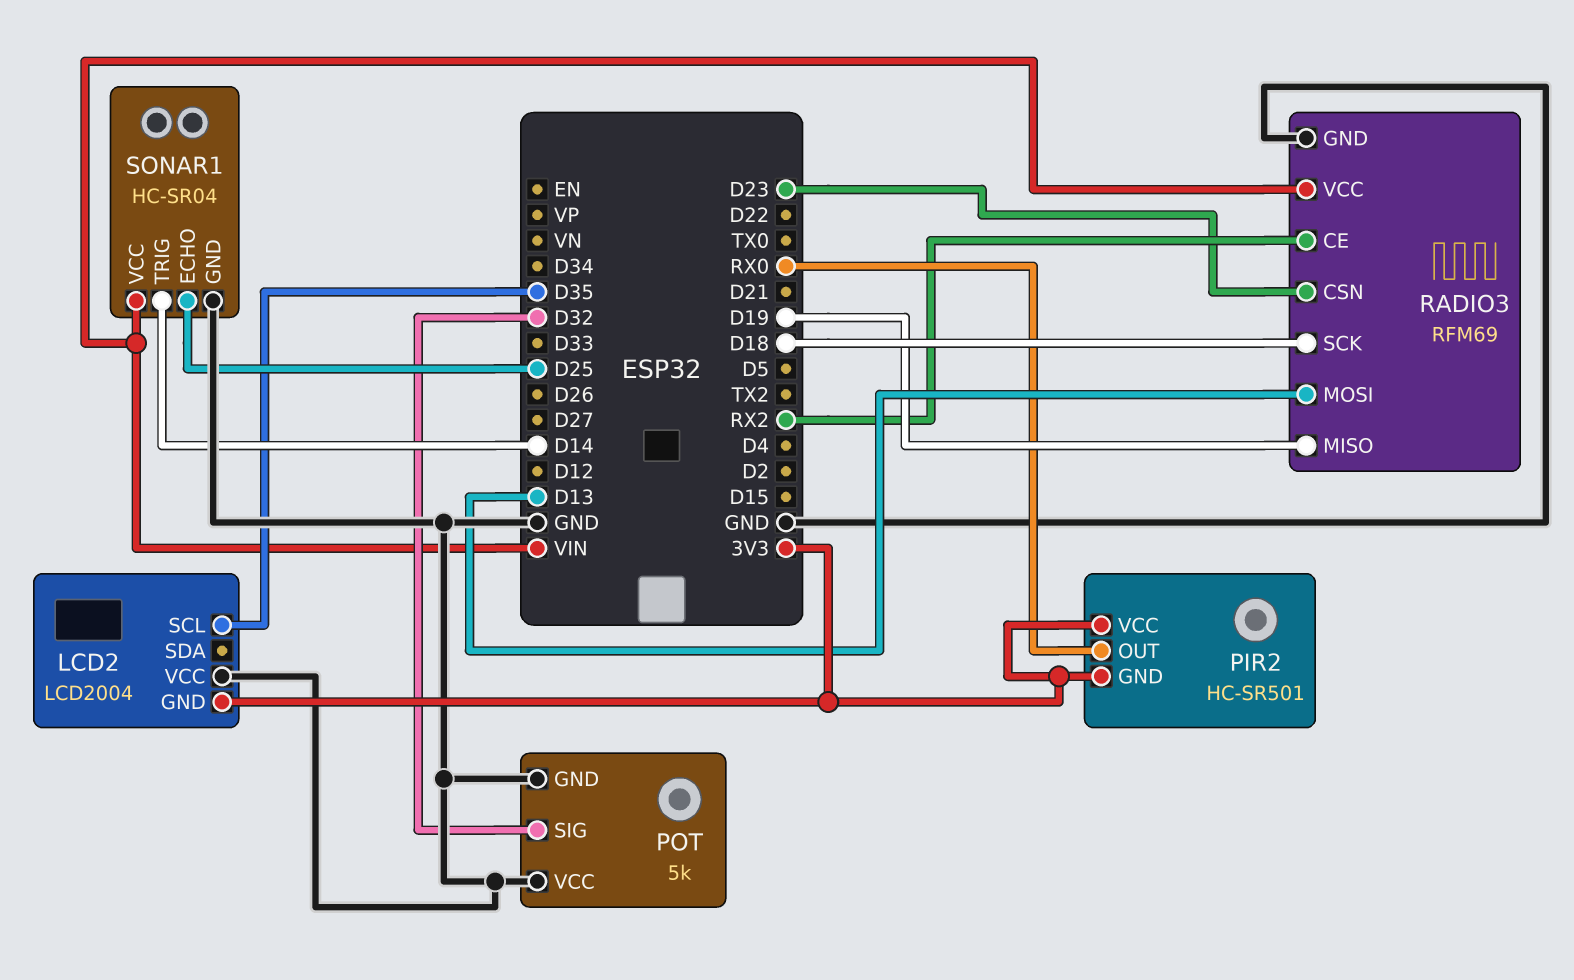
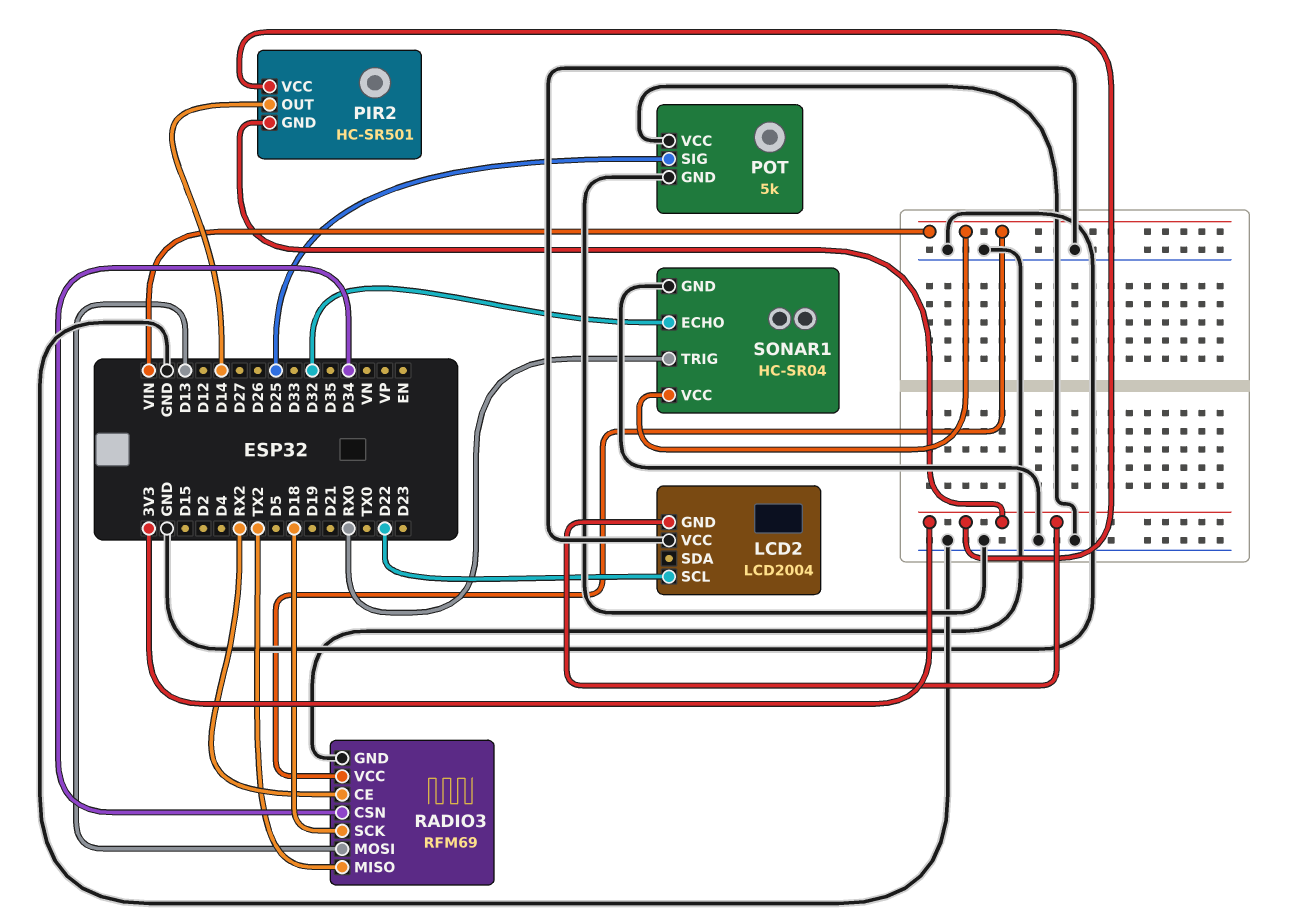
LCD2 pin SCL: D35 -> D22
PIR2 pin OUT: RX0 -> D14
POT pin SIG: D32 -> D25
RADIO3 pin CSN: D23 -> D34
RADIO3 pin MISO: D19 -> TX2
SONAR1 pin ECHO: D25 -> D32
SONAR1 pin TRIG: D14 -> RX0

